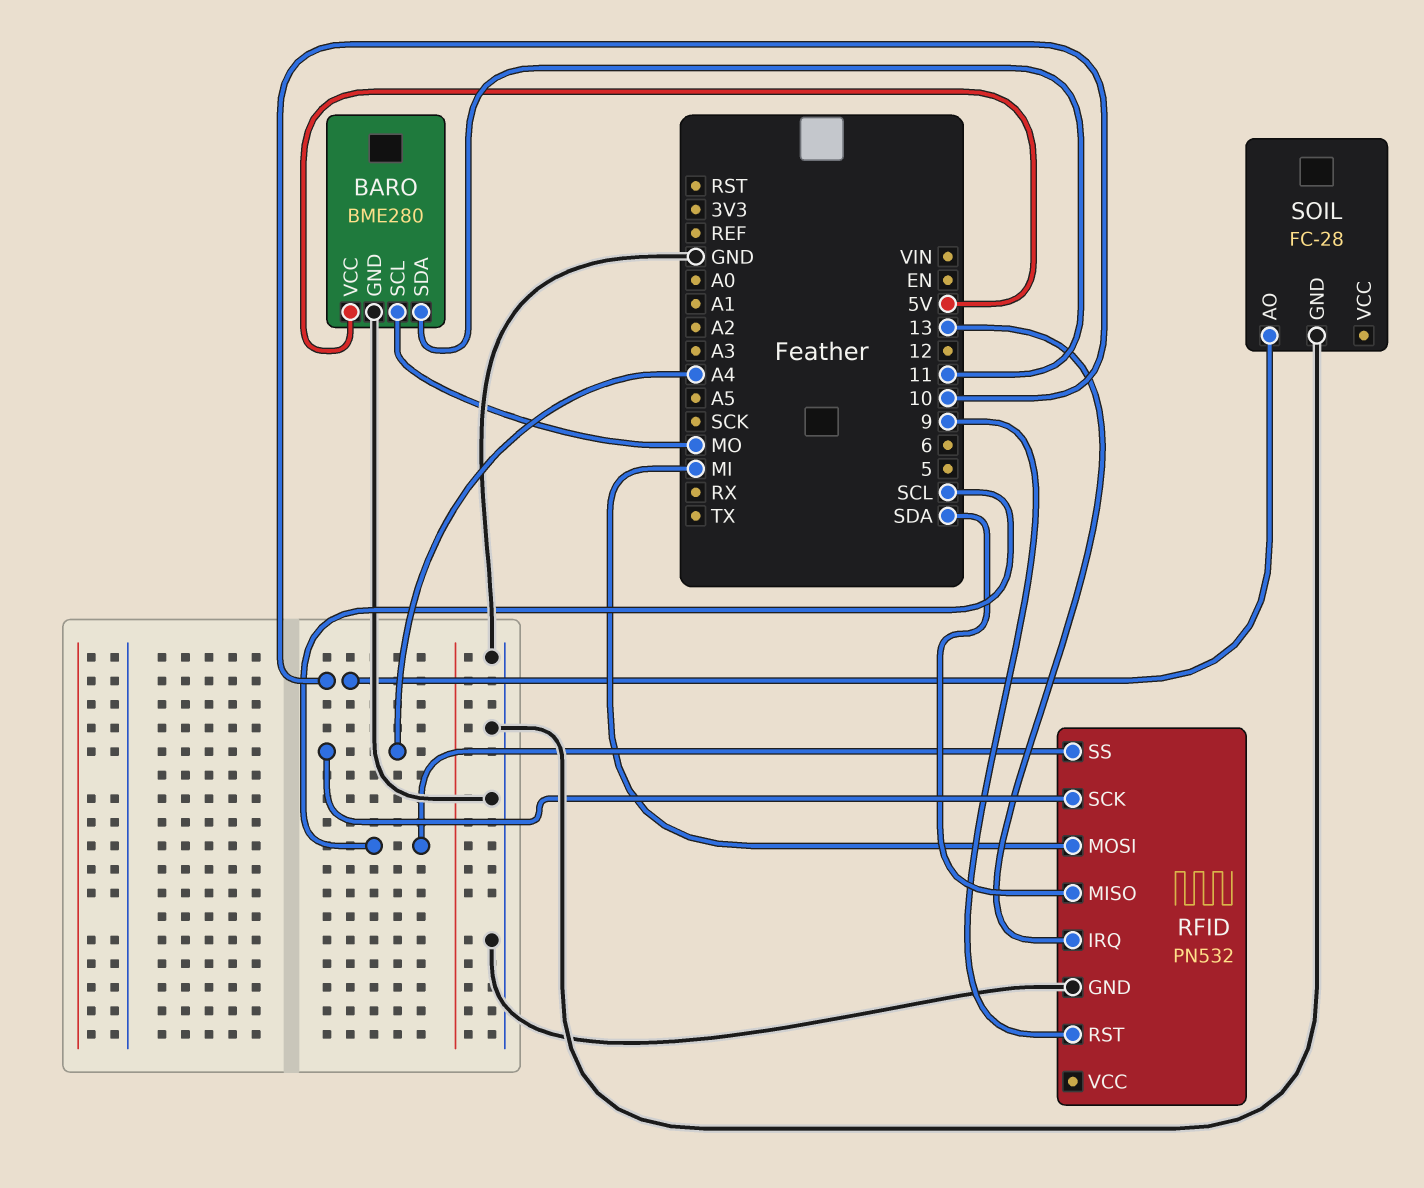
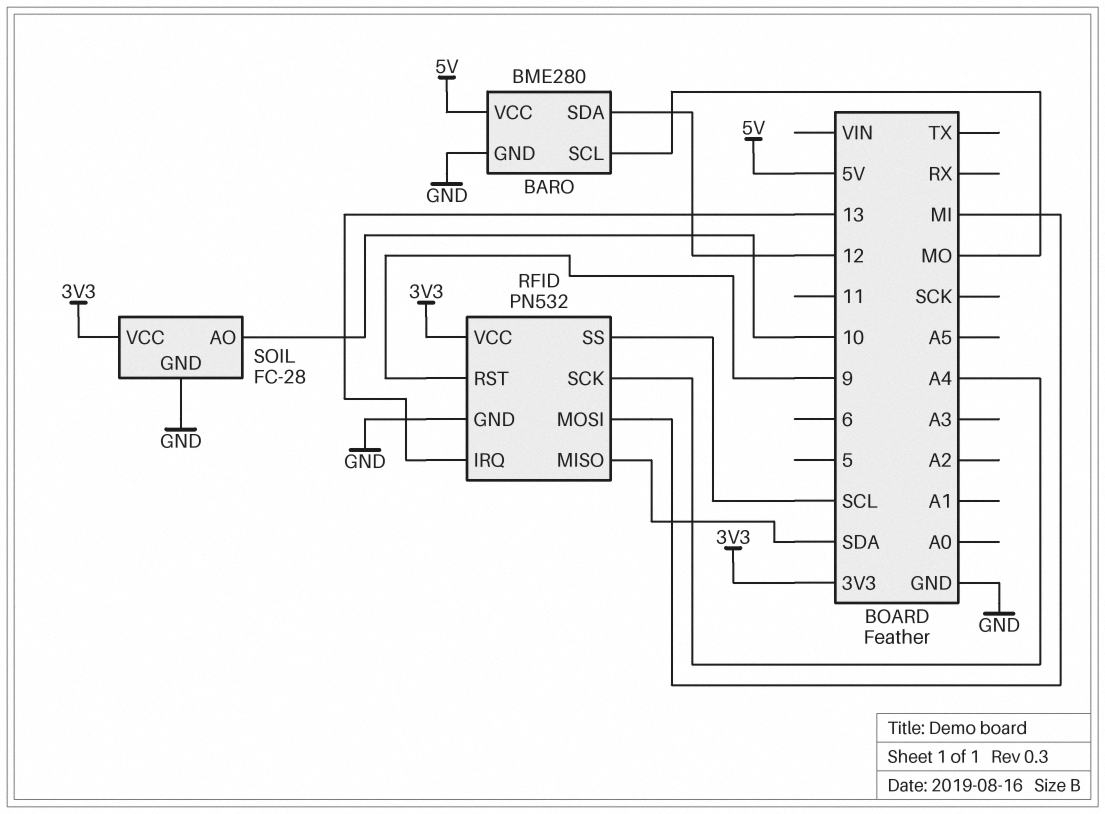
BARO pin SDA: 11 -> 12
RFID pin VCC: none -> 3V3
SOIL pin VCC: none -> 3V3

